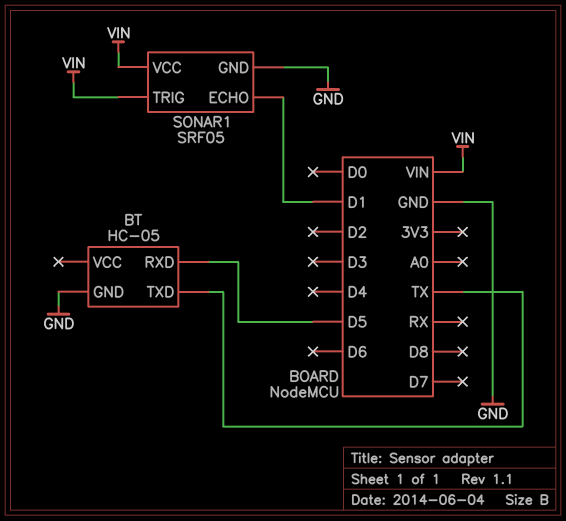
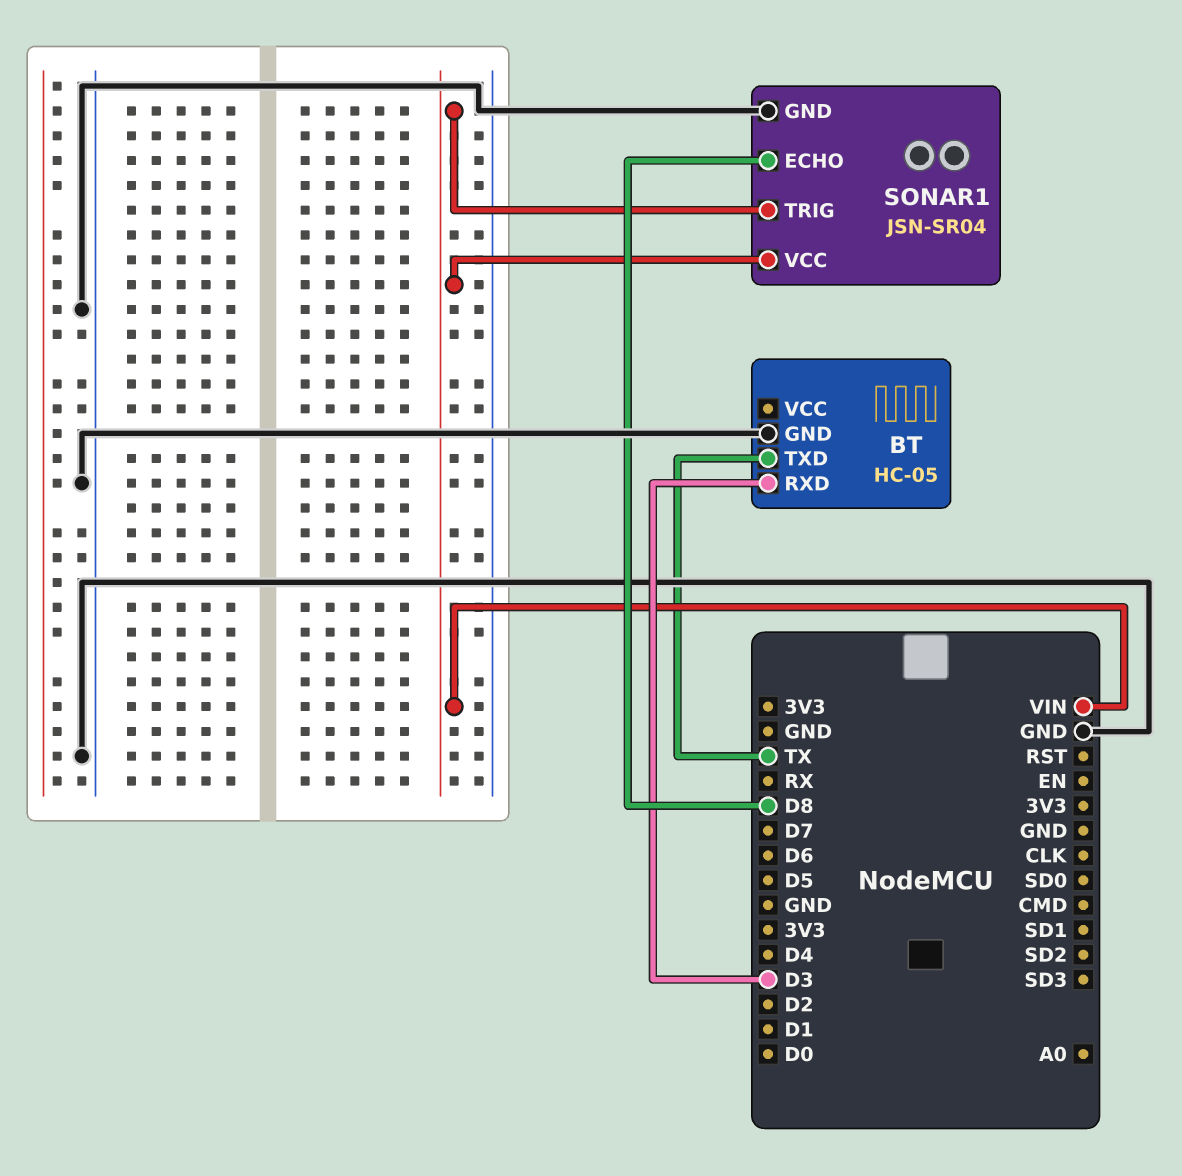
BT pin RXD: D5 -> D3
SONAR1: SRF05 -> JSN-SR04
SONAR1 pin ECHO: D1 -> D8

